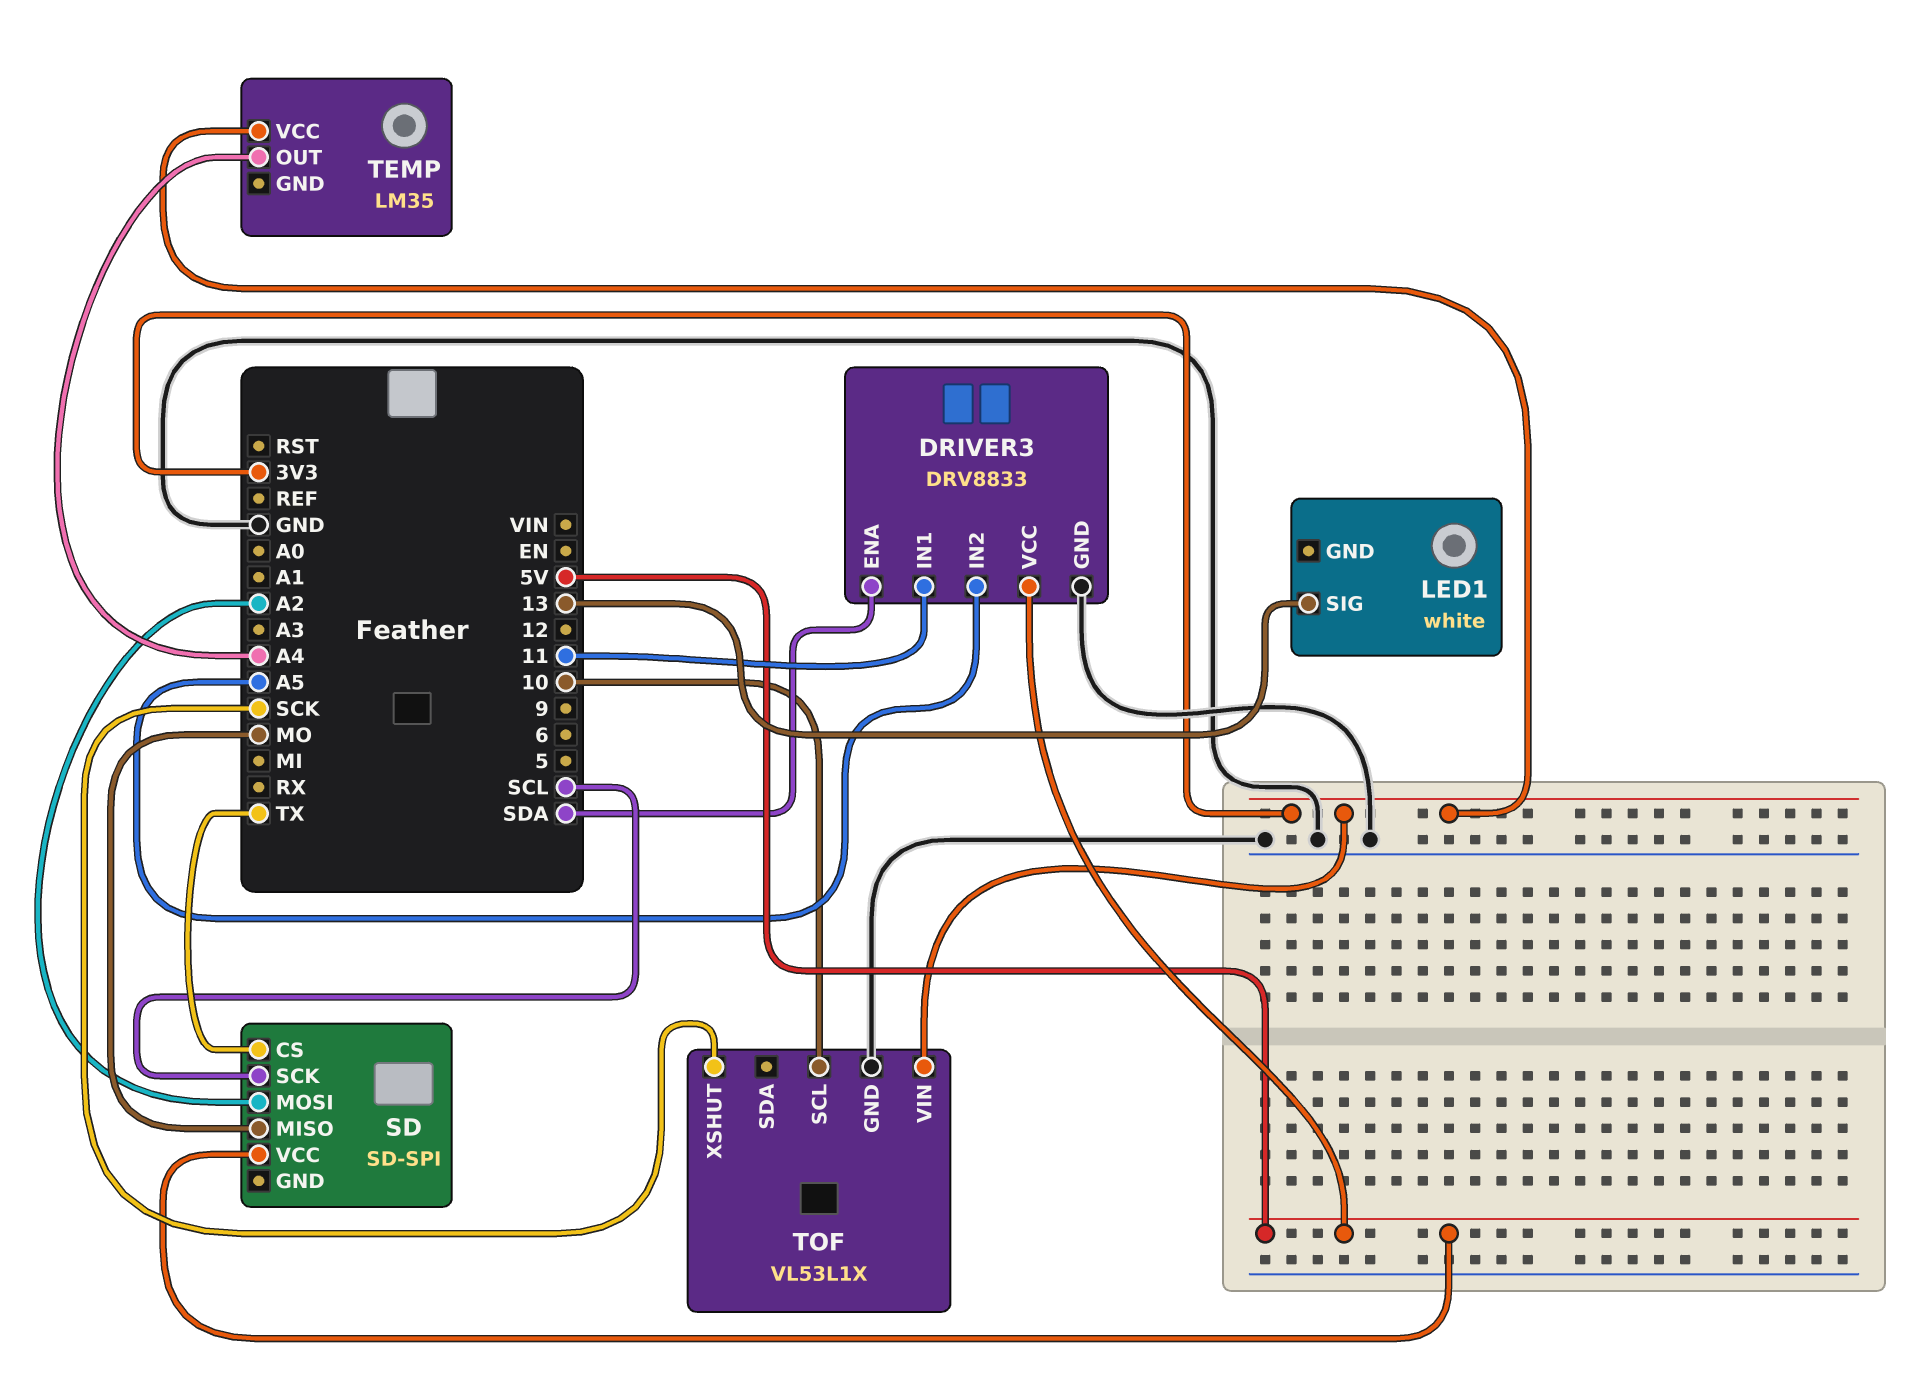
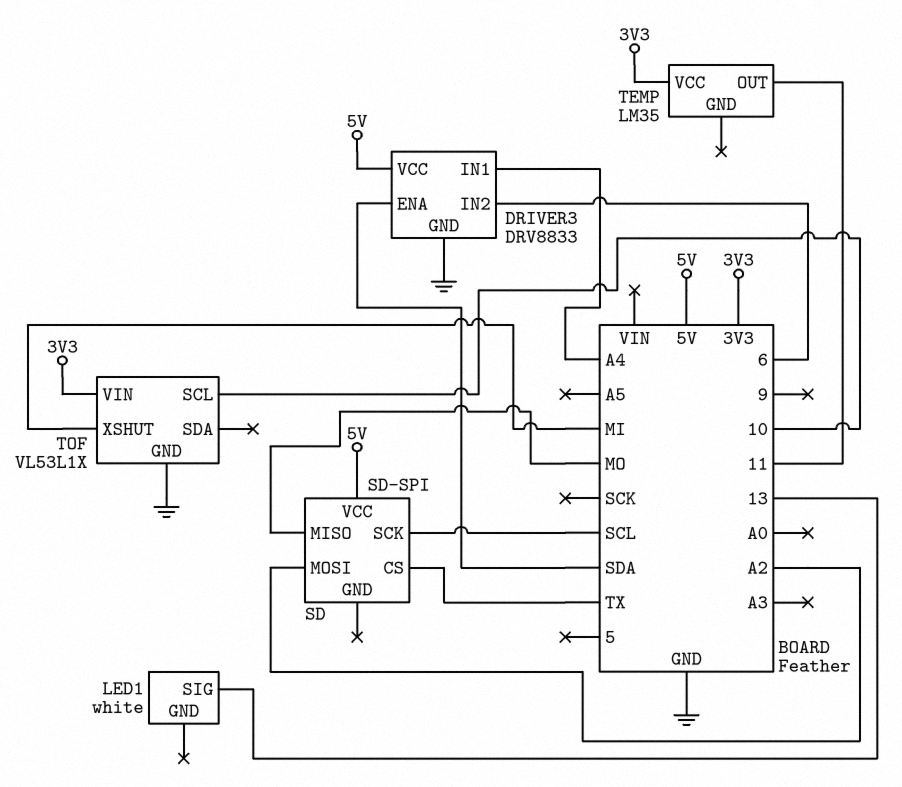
DRIVER3 pin IN1: 11 -> A4
DRIVER3 pin IN2: A5 -> 6
TEMP pin OUT: A4 -> 11
TOF pin XSHUT: SCK -> MI

